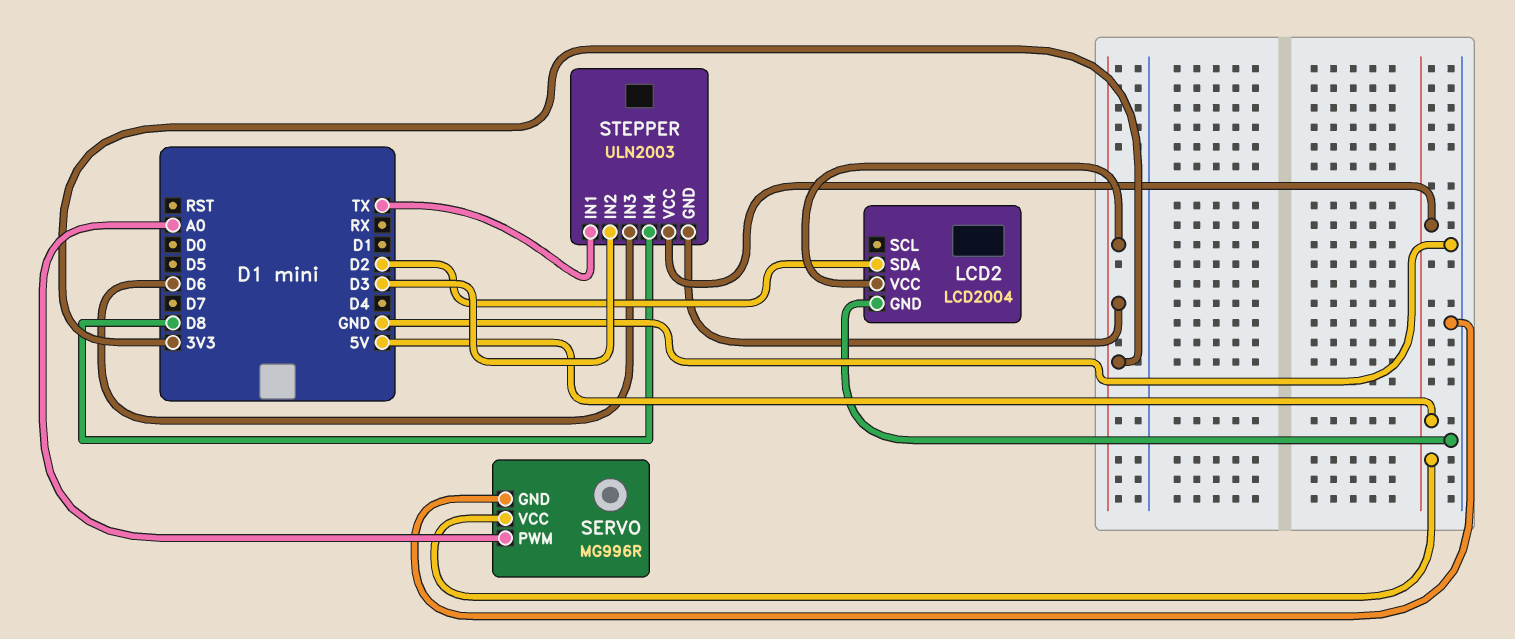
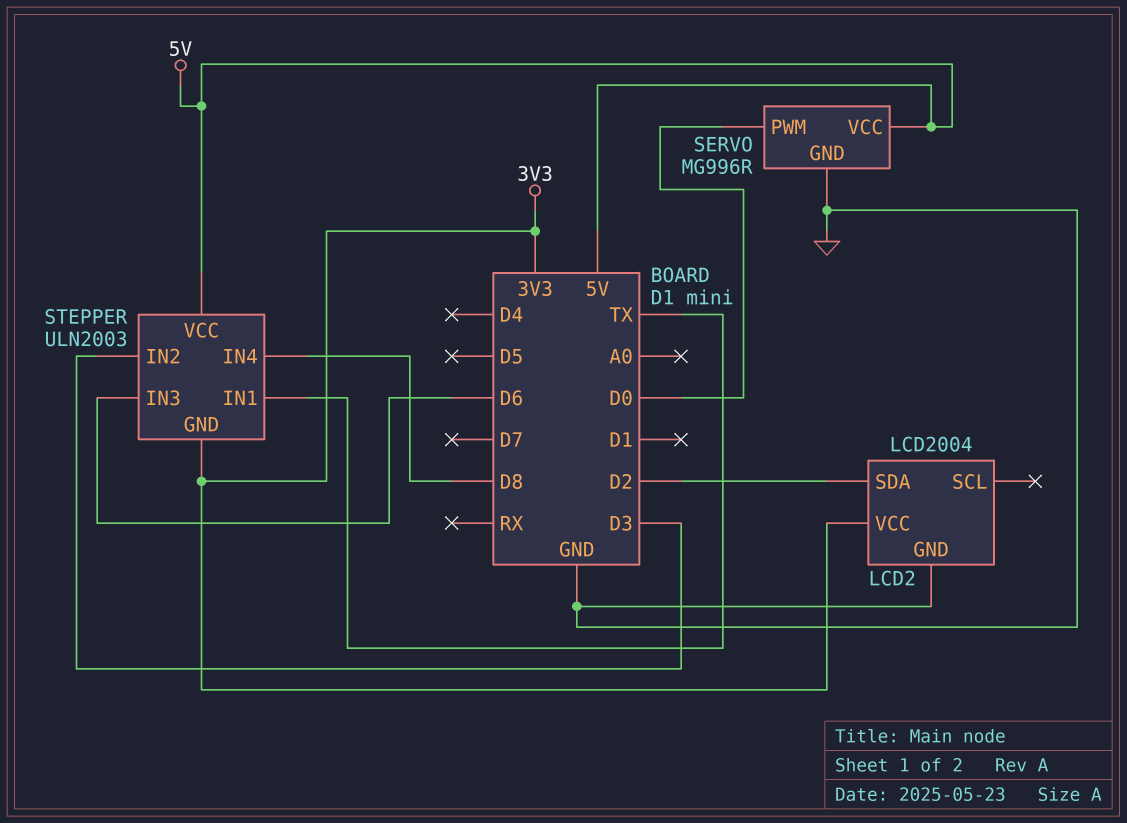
SERVO pin PWM: A0 -> D0

